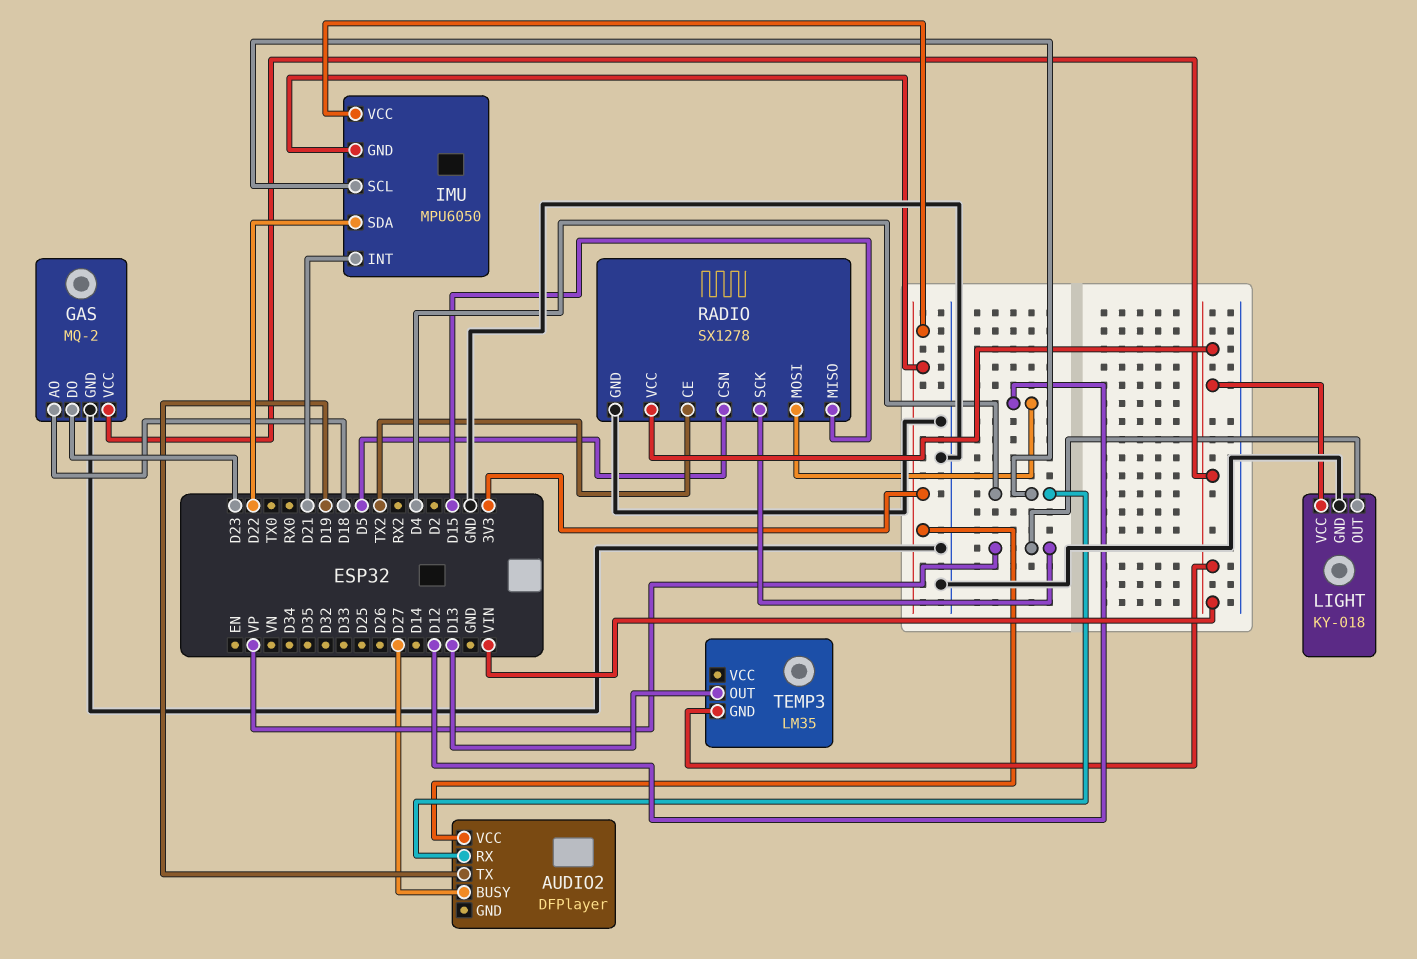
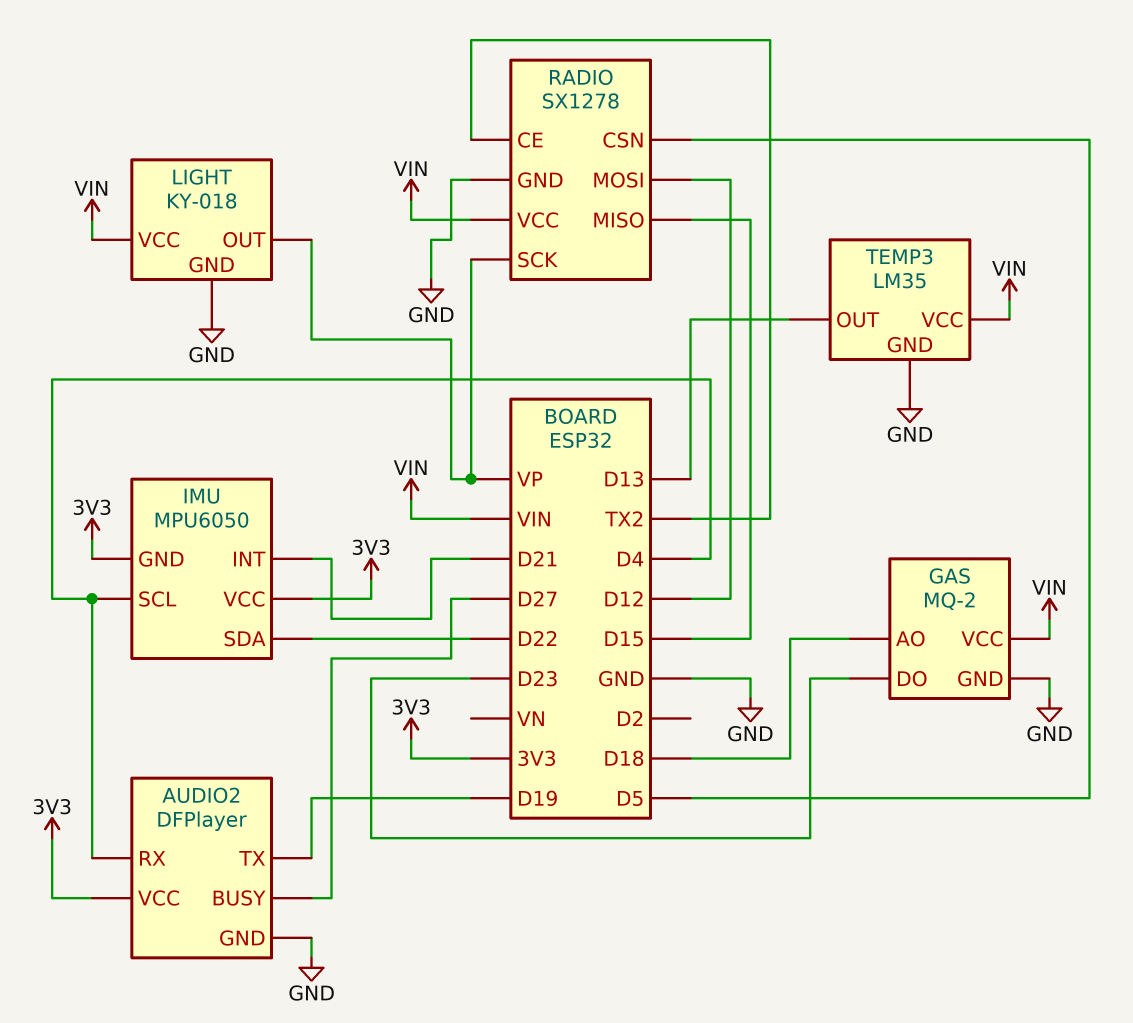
AUDIO2 pin GND: none -> GND
TEMP3 pin GND: VIN -> GND
TEMP3 pin VCC: none -> VIN

